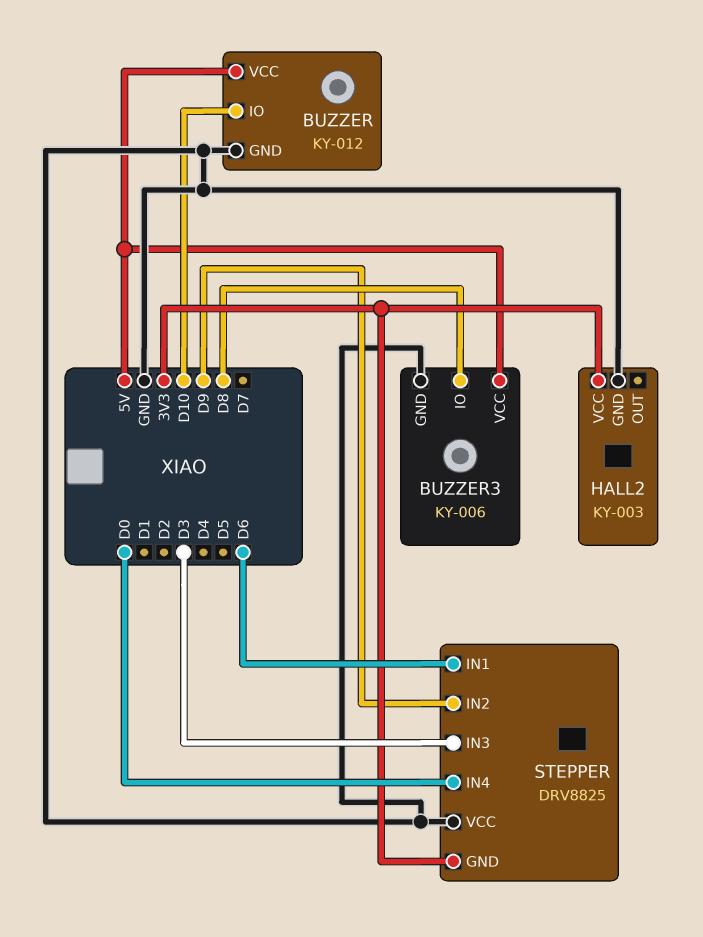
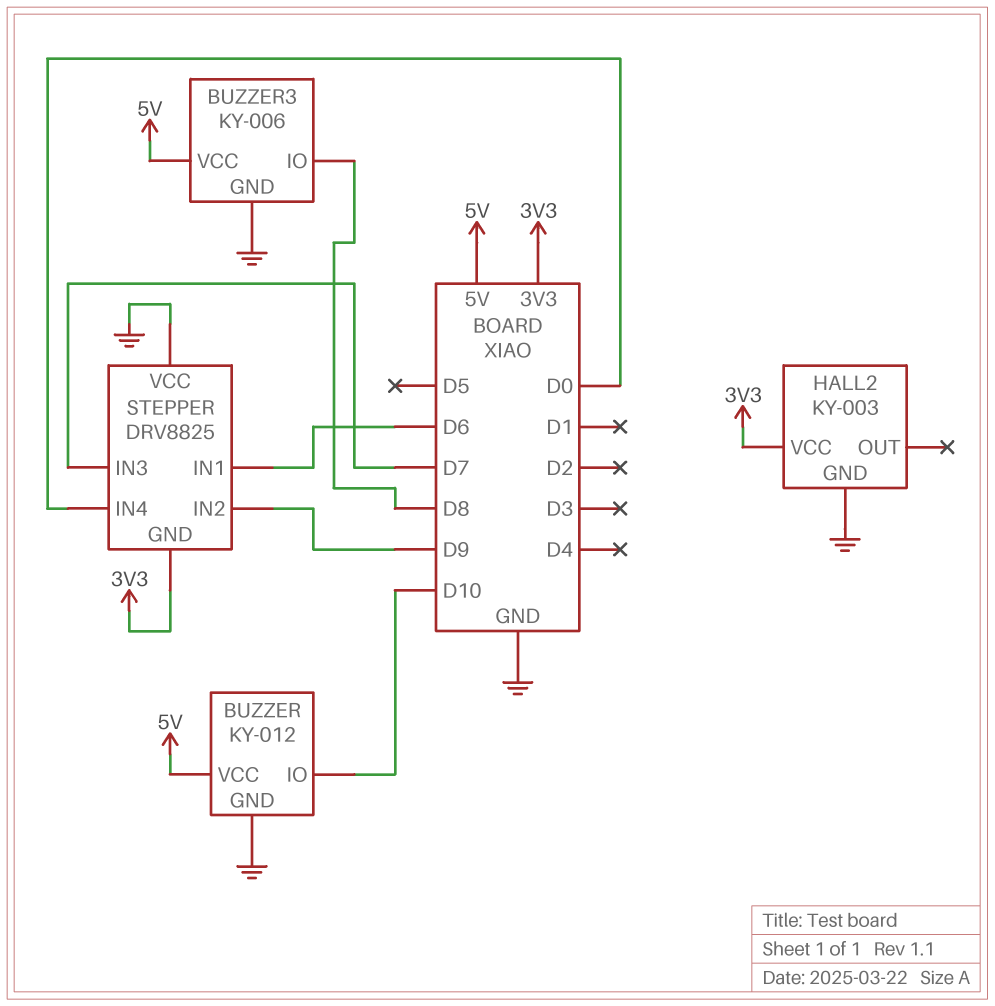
STEPPER pin IN3: D3 -> D7

